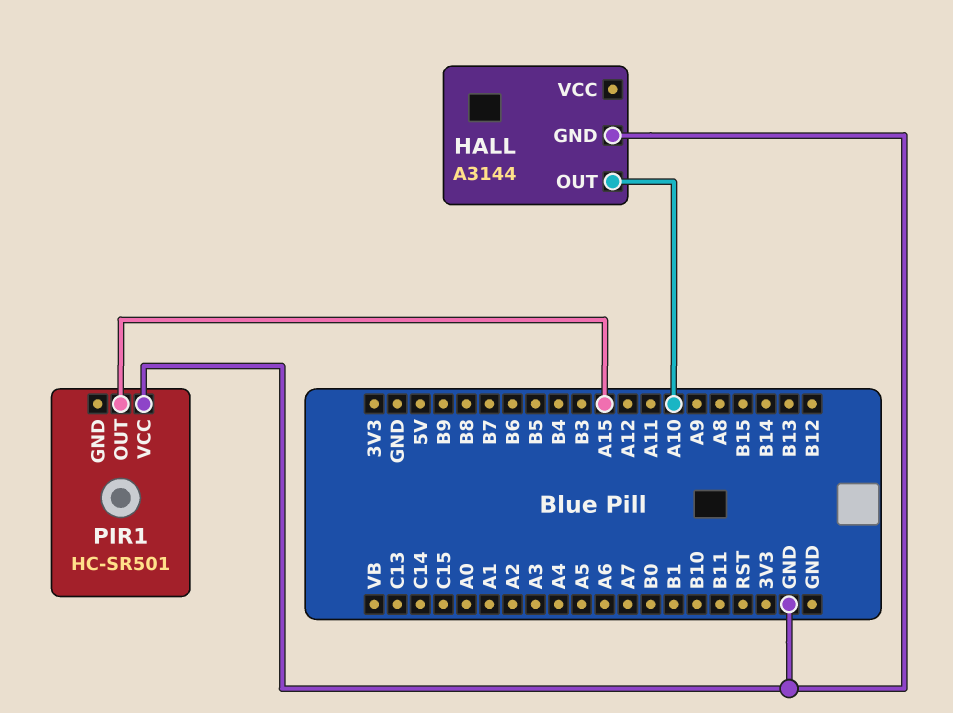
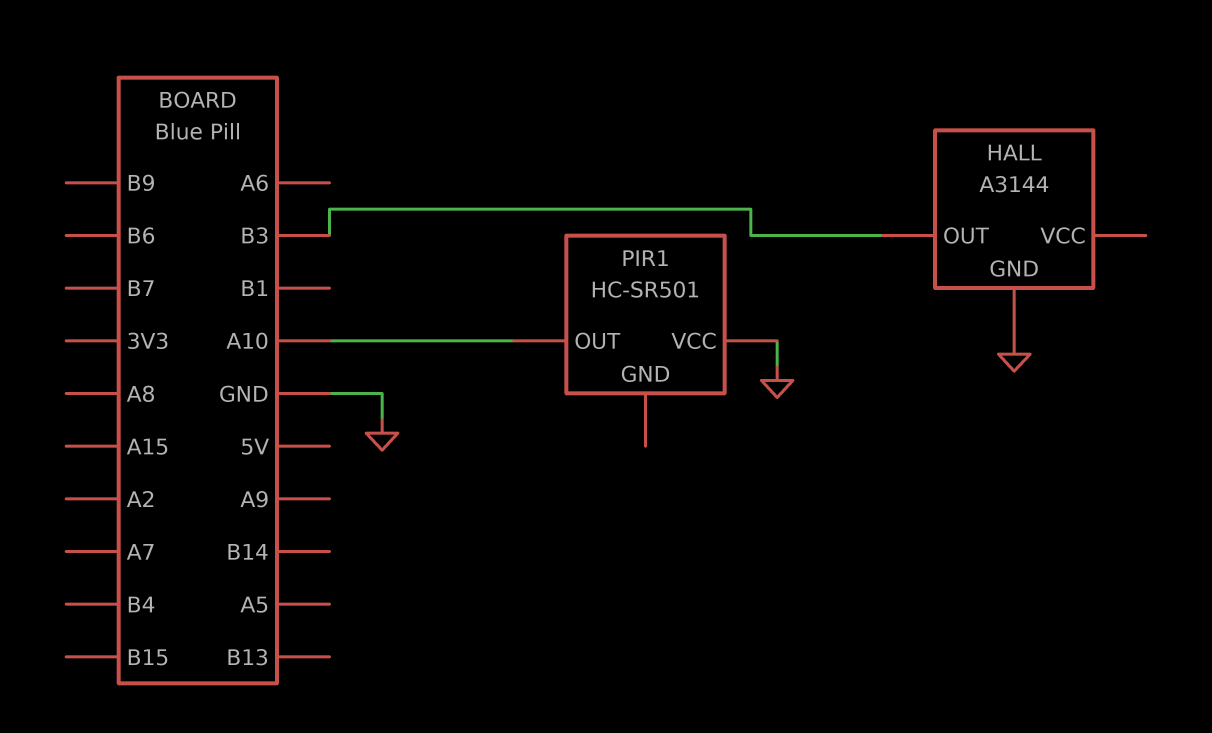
HALL pin OUT: A10 -> B3
PIR1 pin OUT: A15 -> A10

